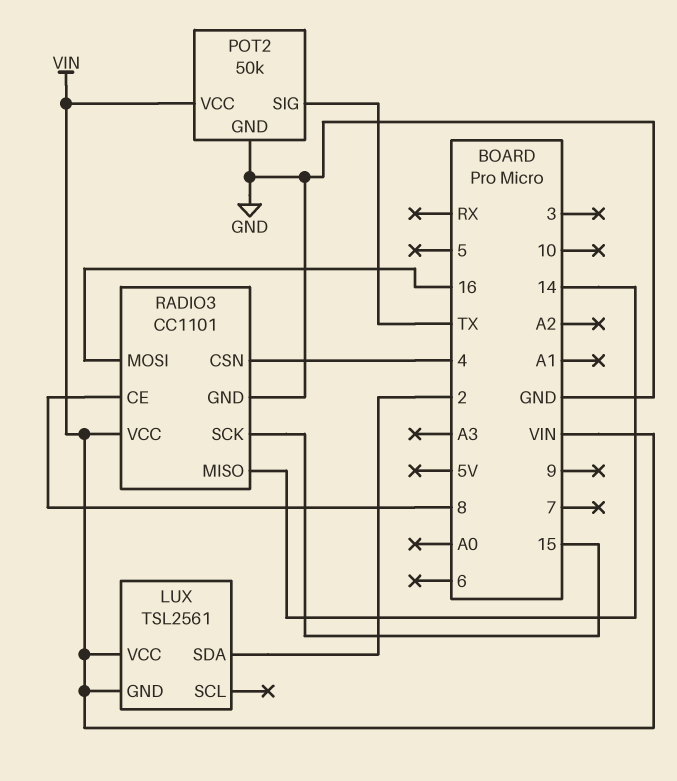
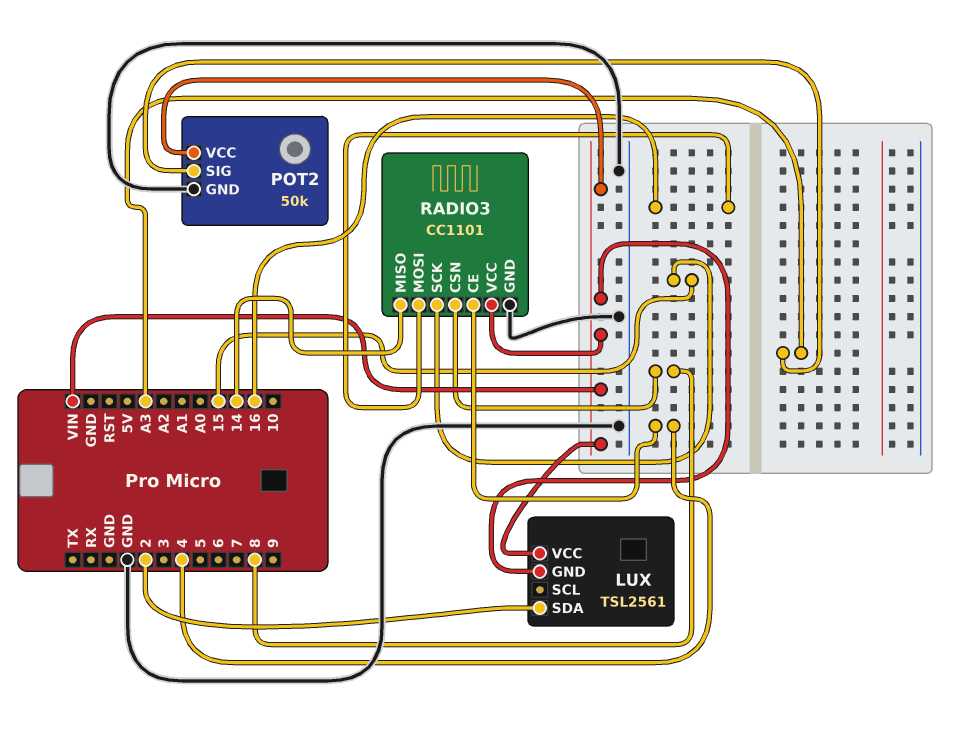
POT2 pin SIG: TX -> A3
RADIO3 pin CE: 8 -> 4
RADIO3 pin CSN: 4 -> 8

